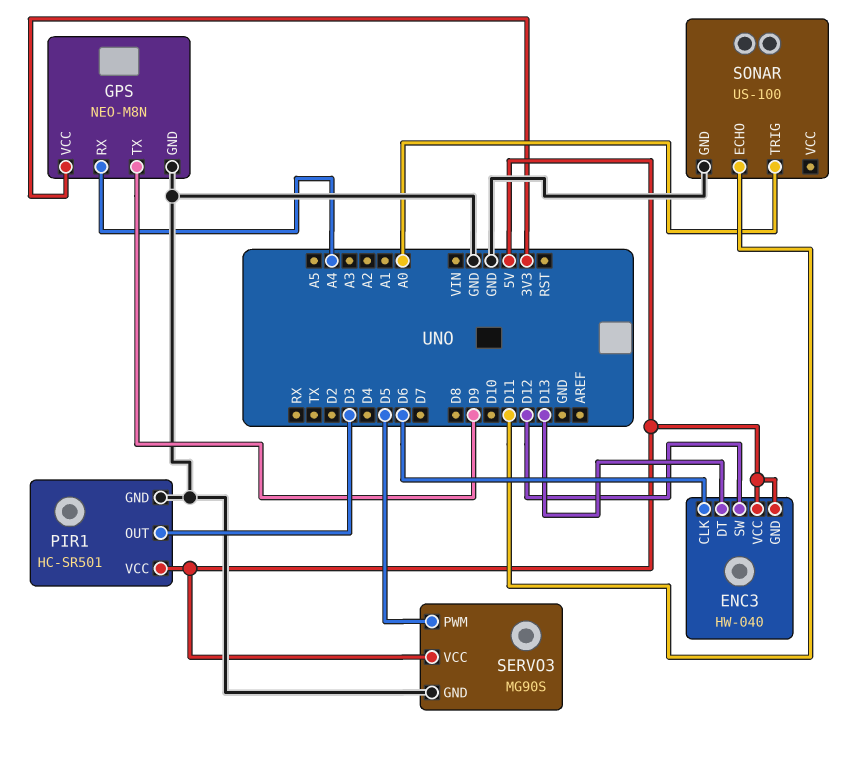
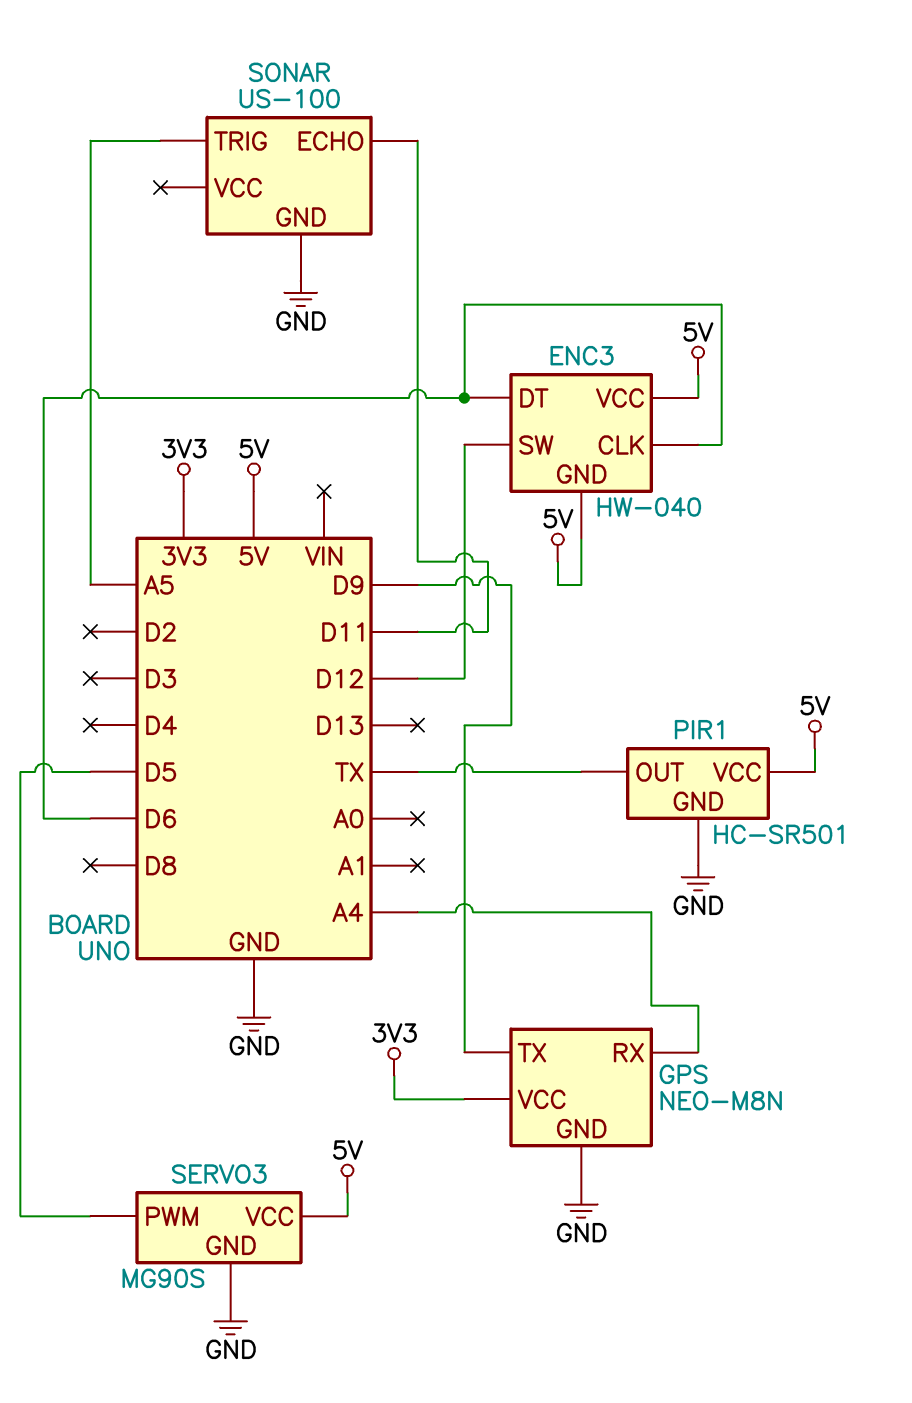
ENC3 pin DT: D13 -> D6
PIR1 pin OUT: D3 -> TX
SONAR pin TRIG: A0 -> A5

